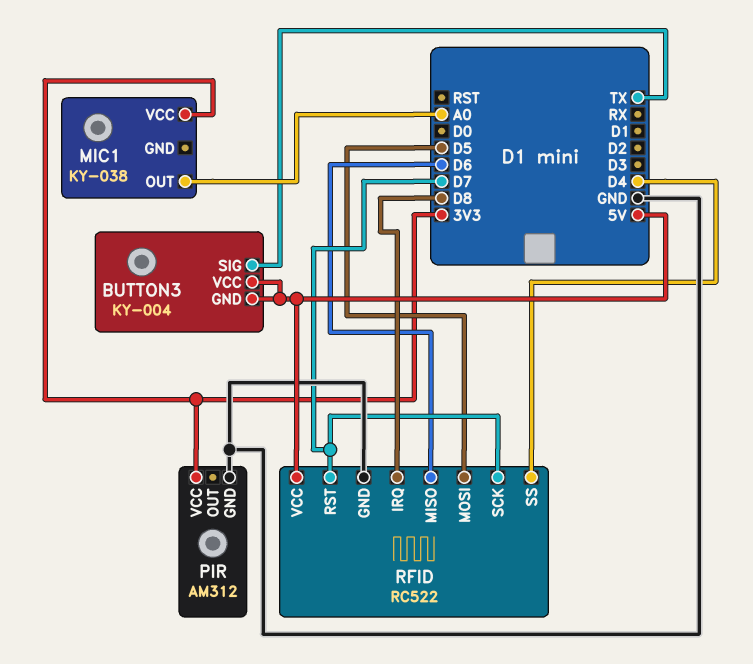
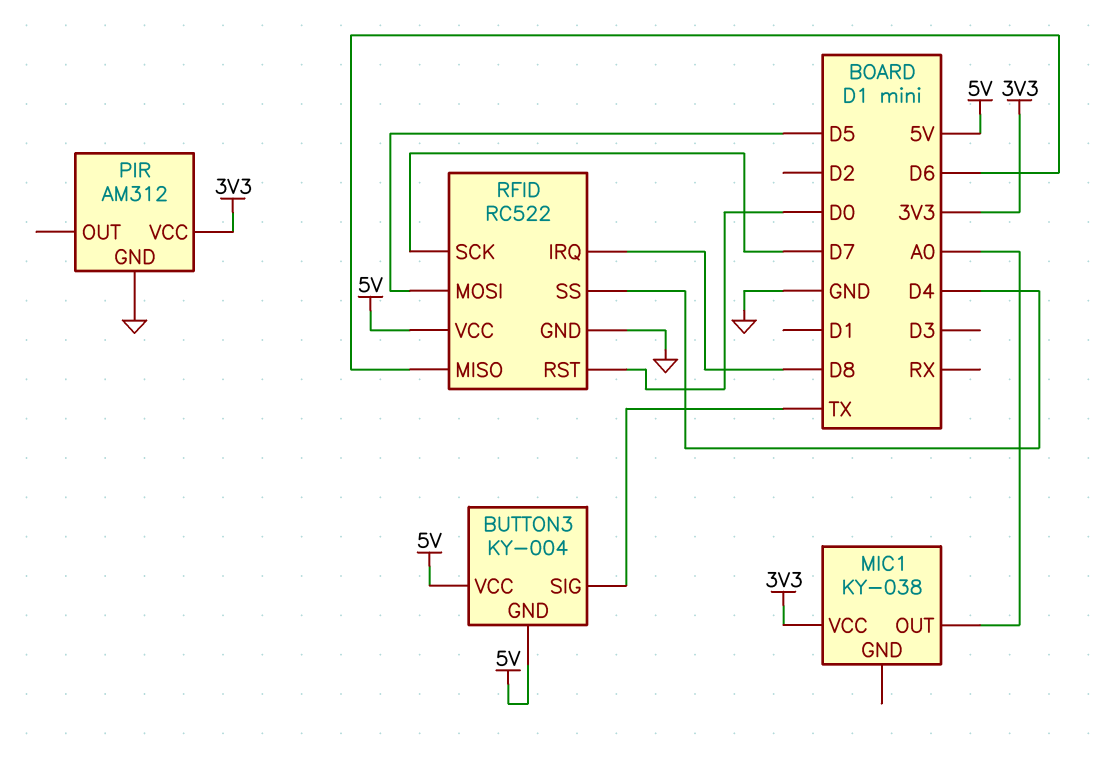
RFID pin RST: D7 -> D0

